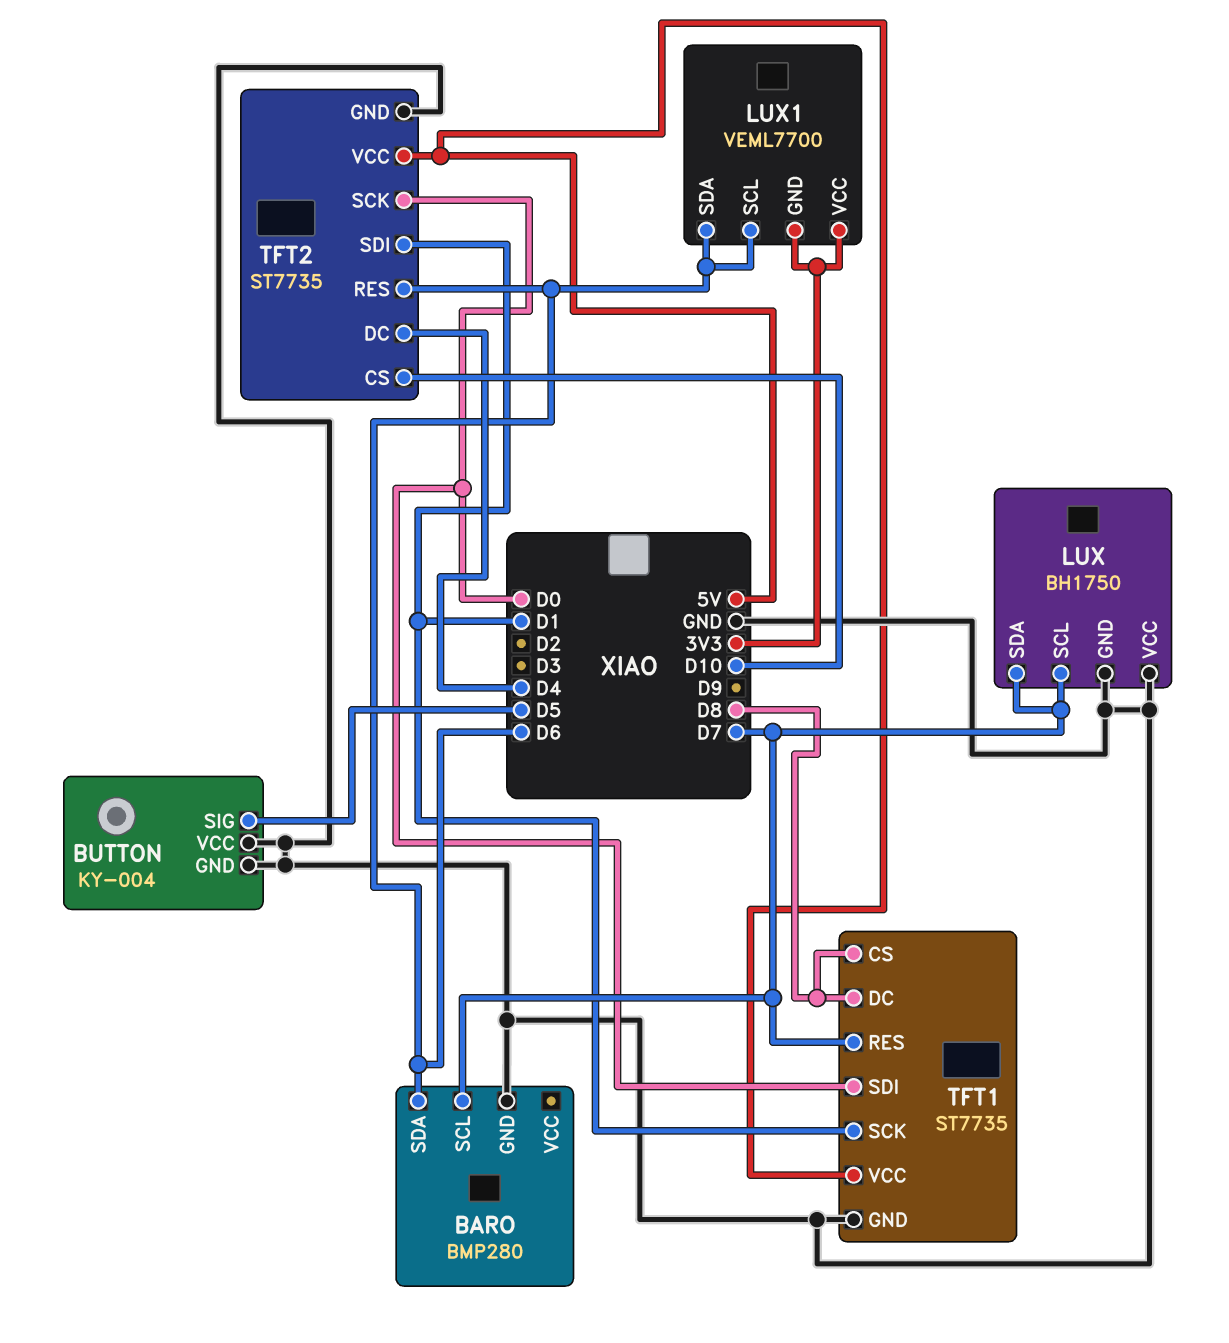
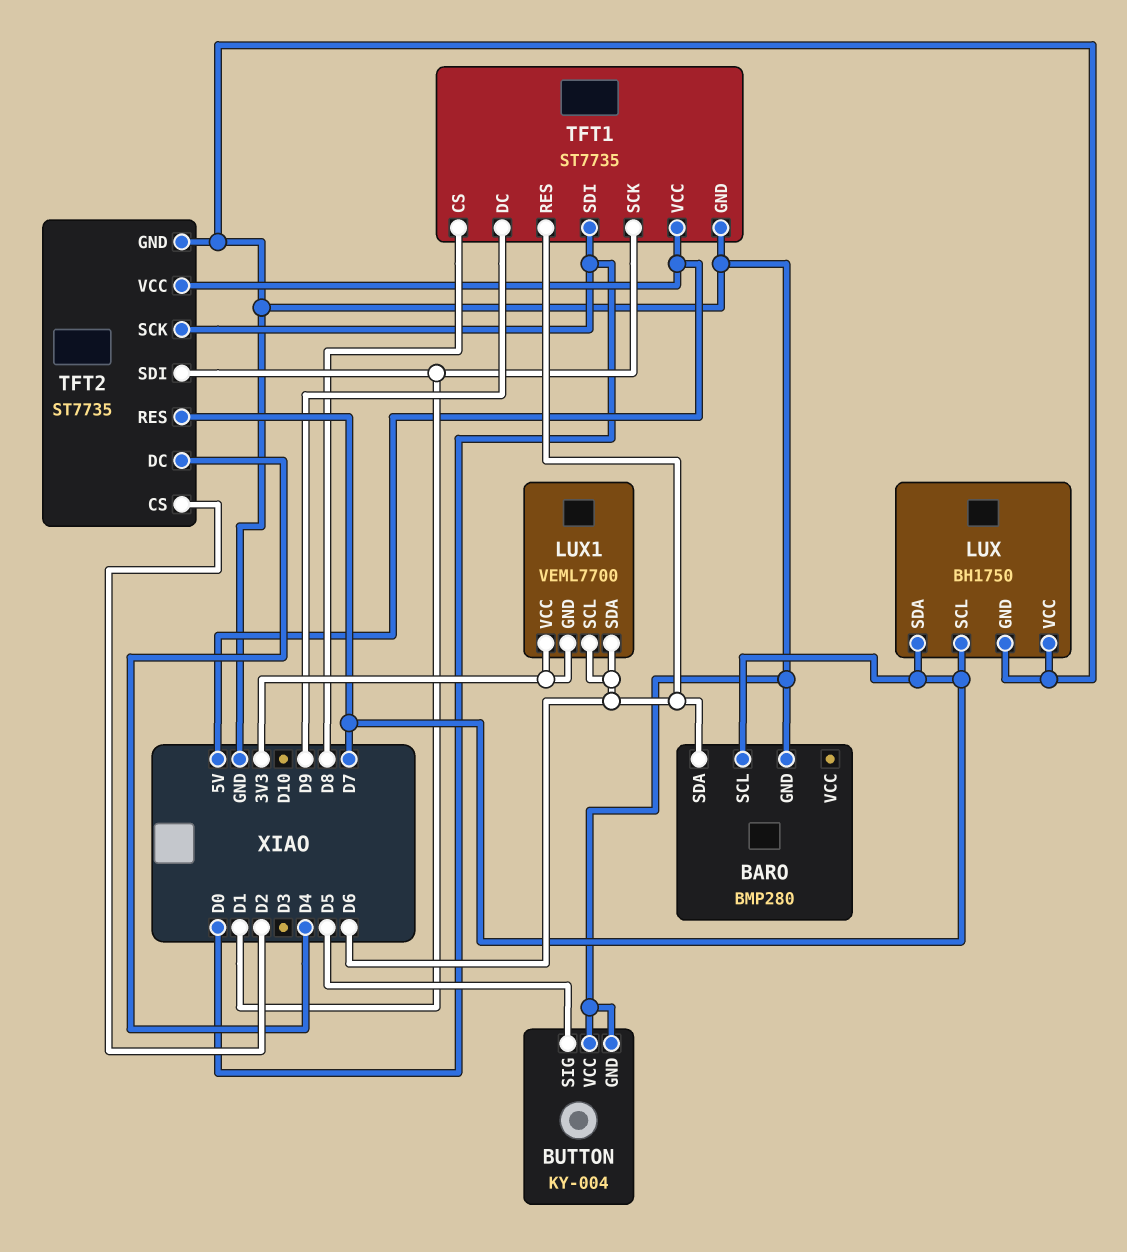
TFT1 pin DC: D8 -> D9
TFT1 pin RES: D7 -> D6
TFT2 pin CS: D10 -> D2
TFT2 pin RES: D6 -> D7

